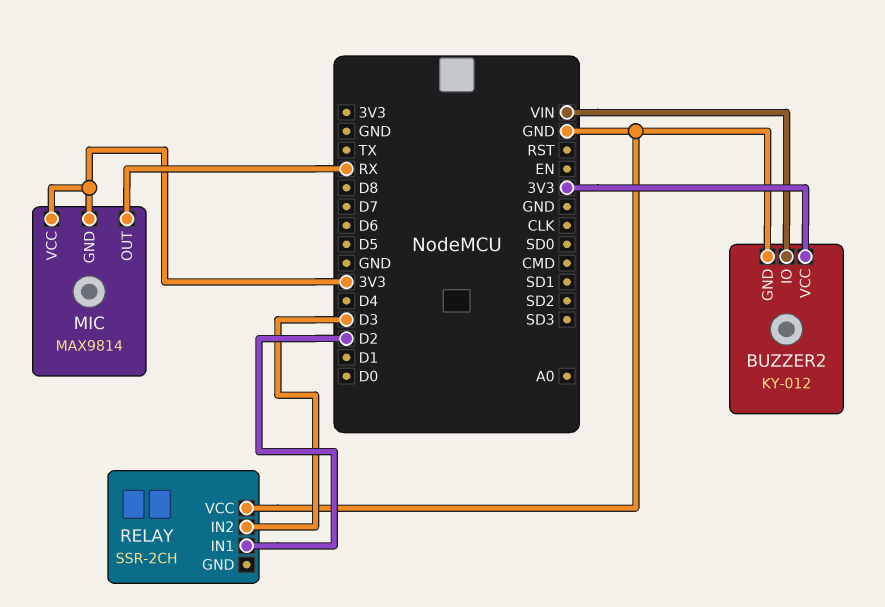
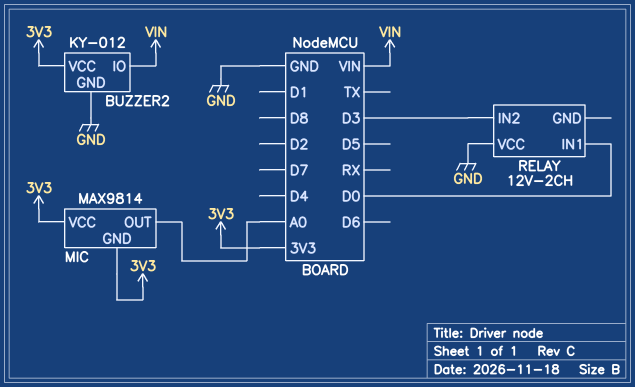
MIC pin OUT: RX -> A0
RELAY: SSR-2CH -> 12V-2CH
RELAY pin IN1: D2 -> D0

